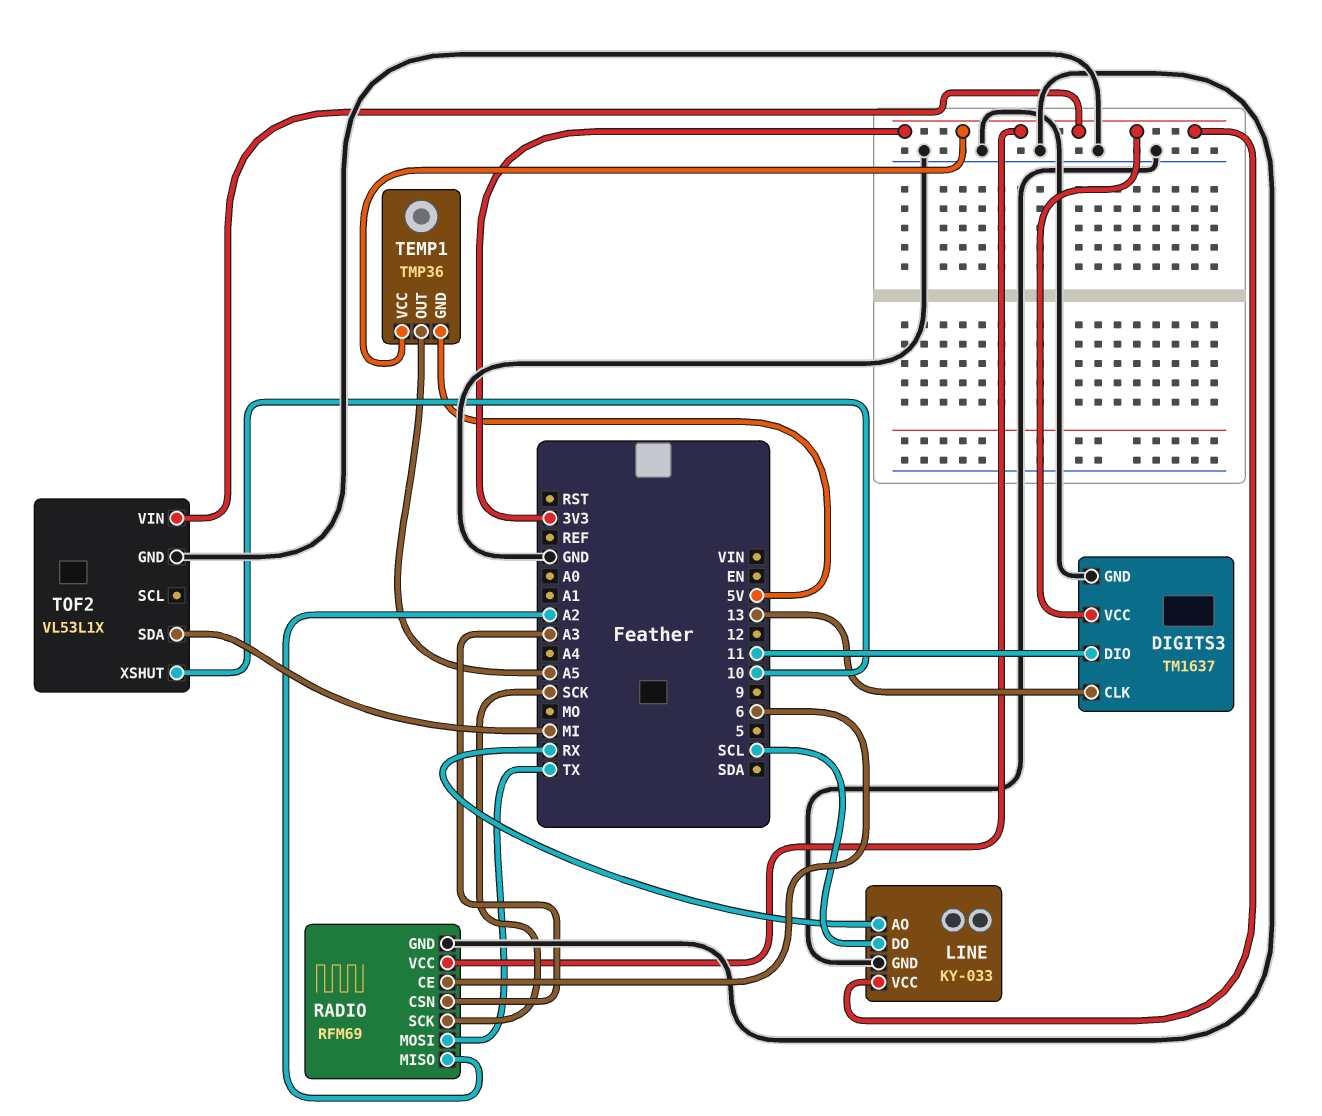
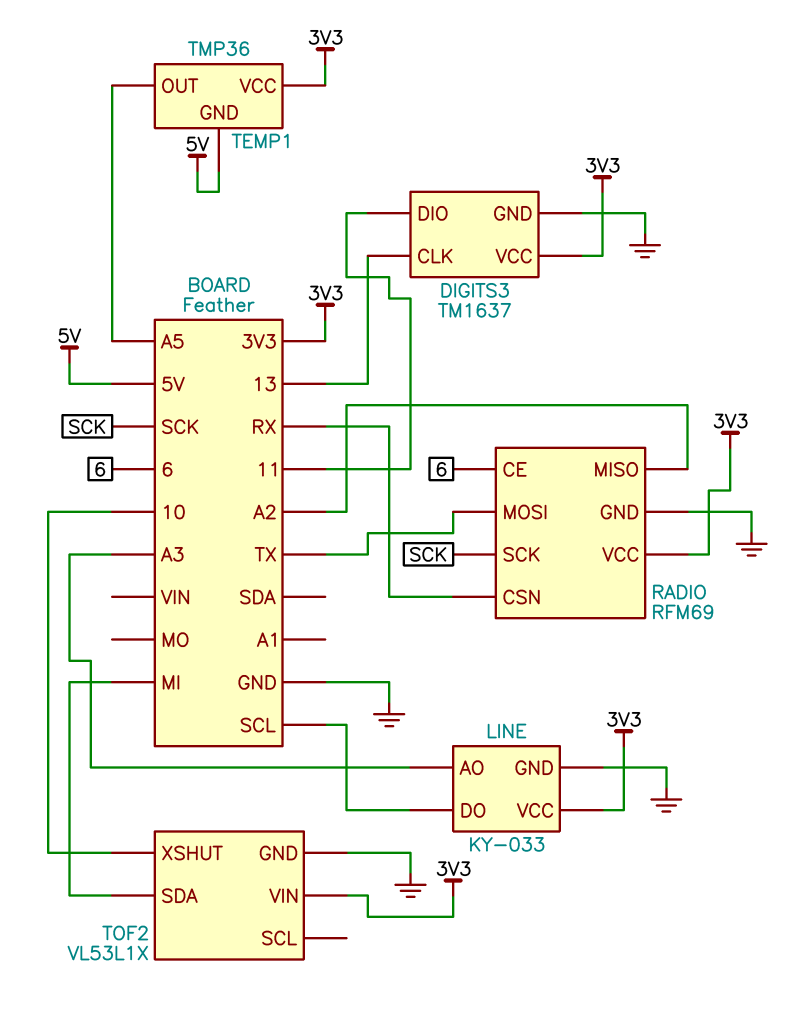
LINE pin AO: RX -> A3
RADIO pin CSN: A3 -> RX

